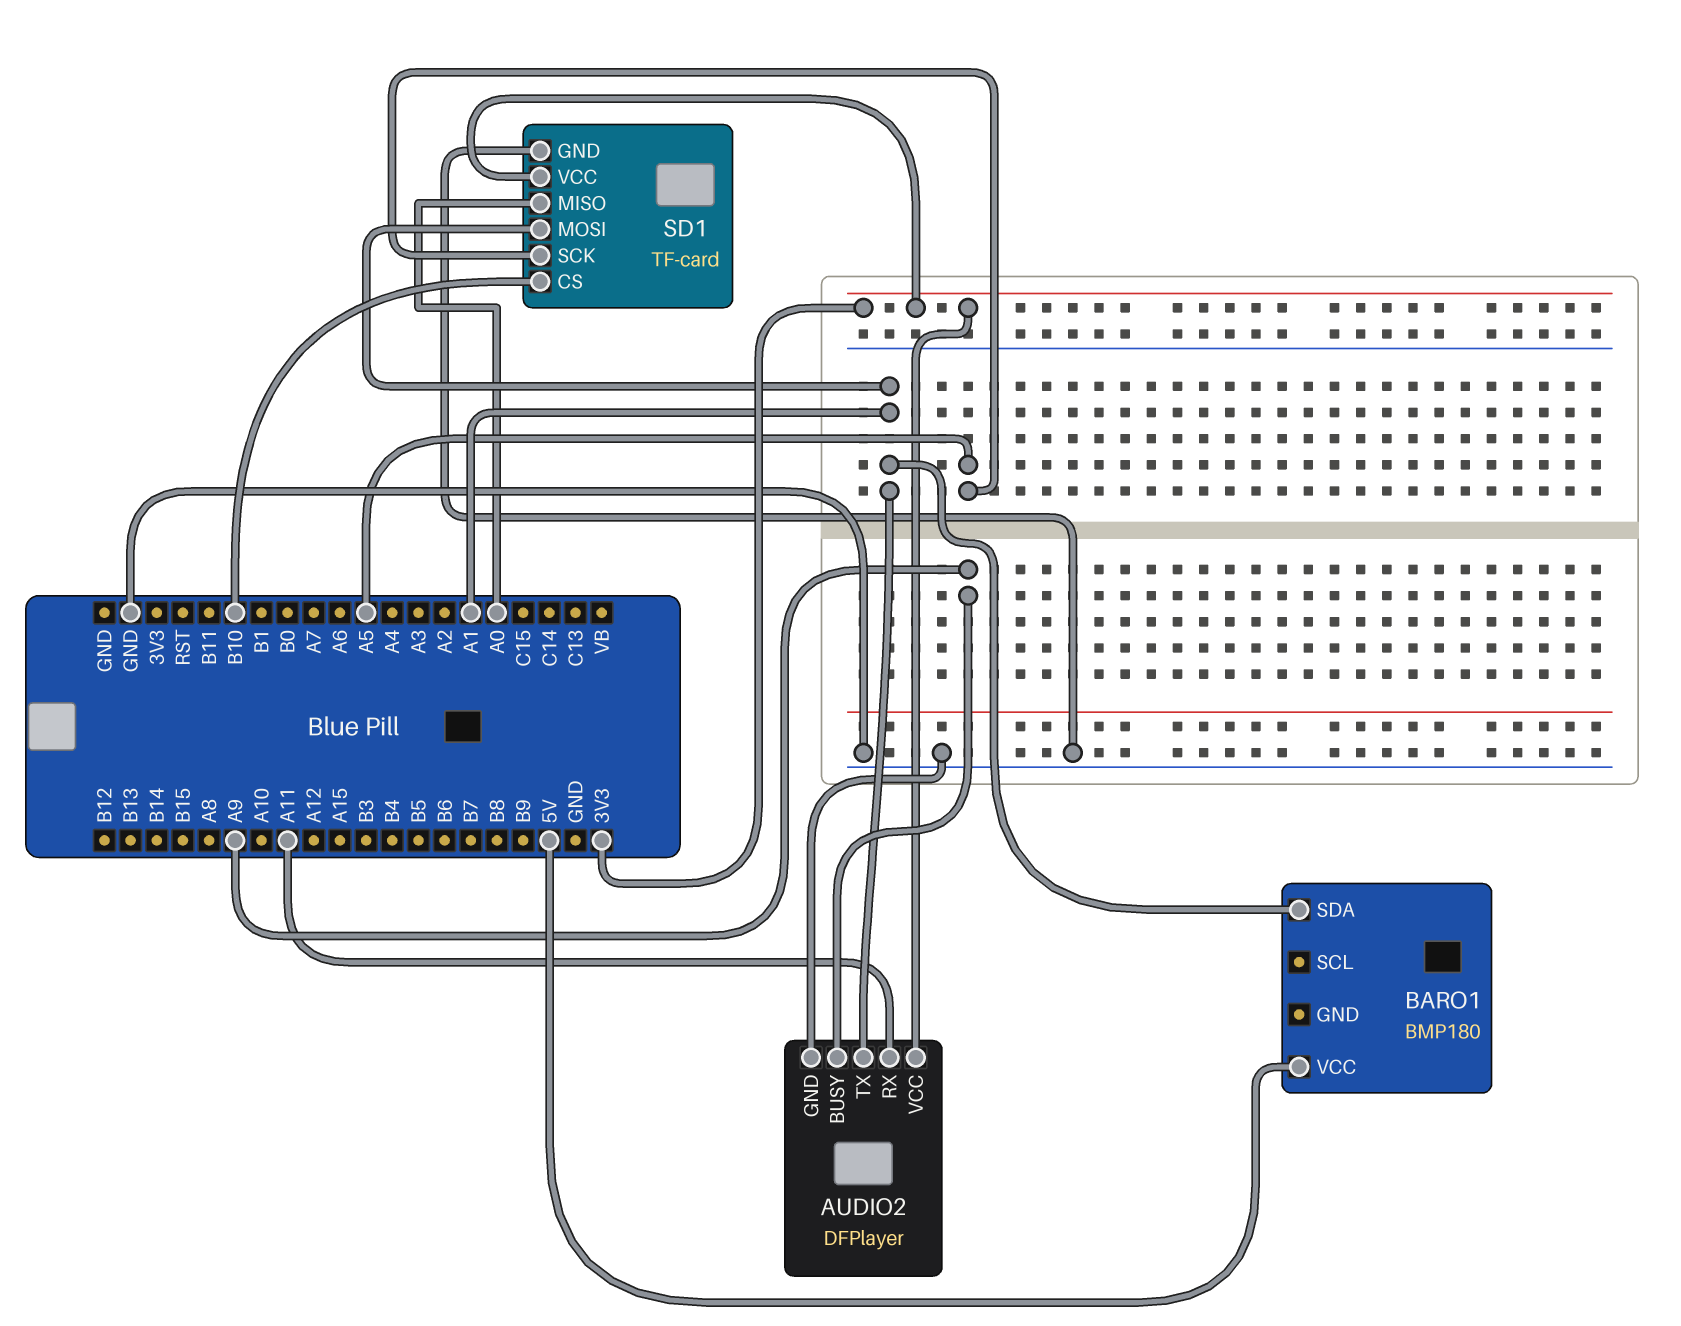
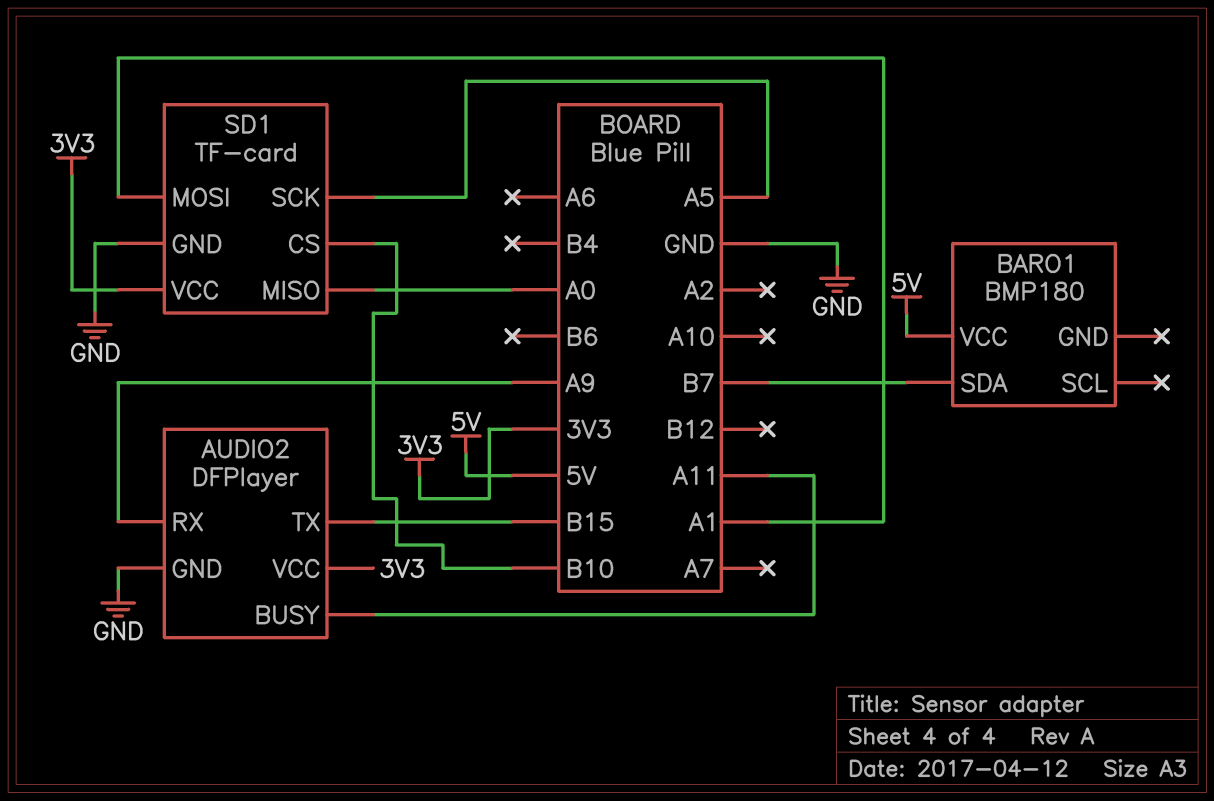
AUDIO2 pin BUSY: A9 -> A11
AUDIO2 pin RX: A11 -> A9
AUDIO2 pin TX: A1 -> B15
BARO1 pin SDA: A1 -> B7

